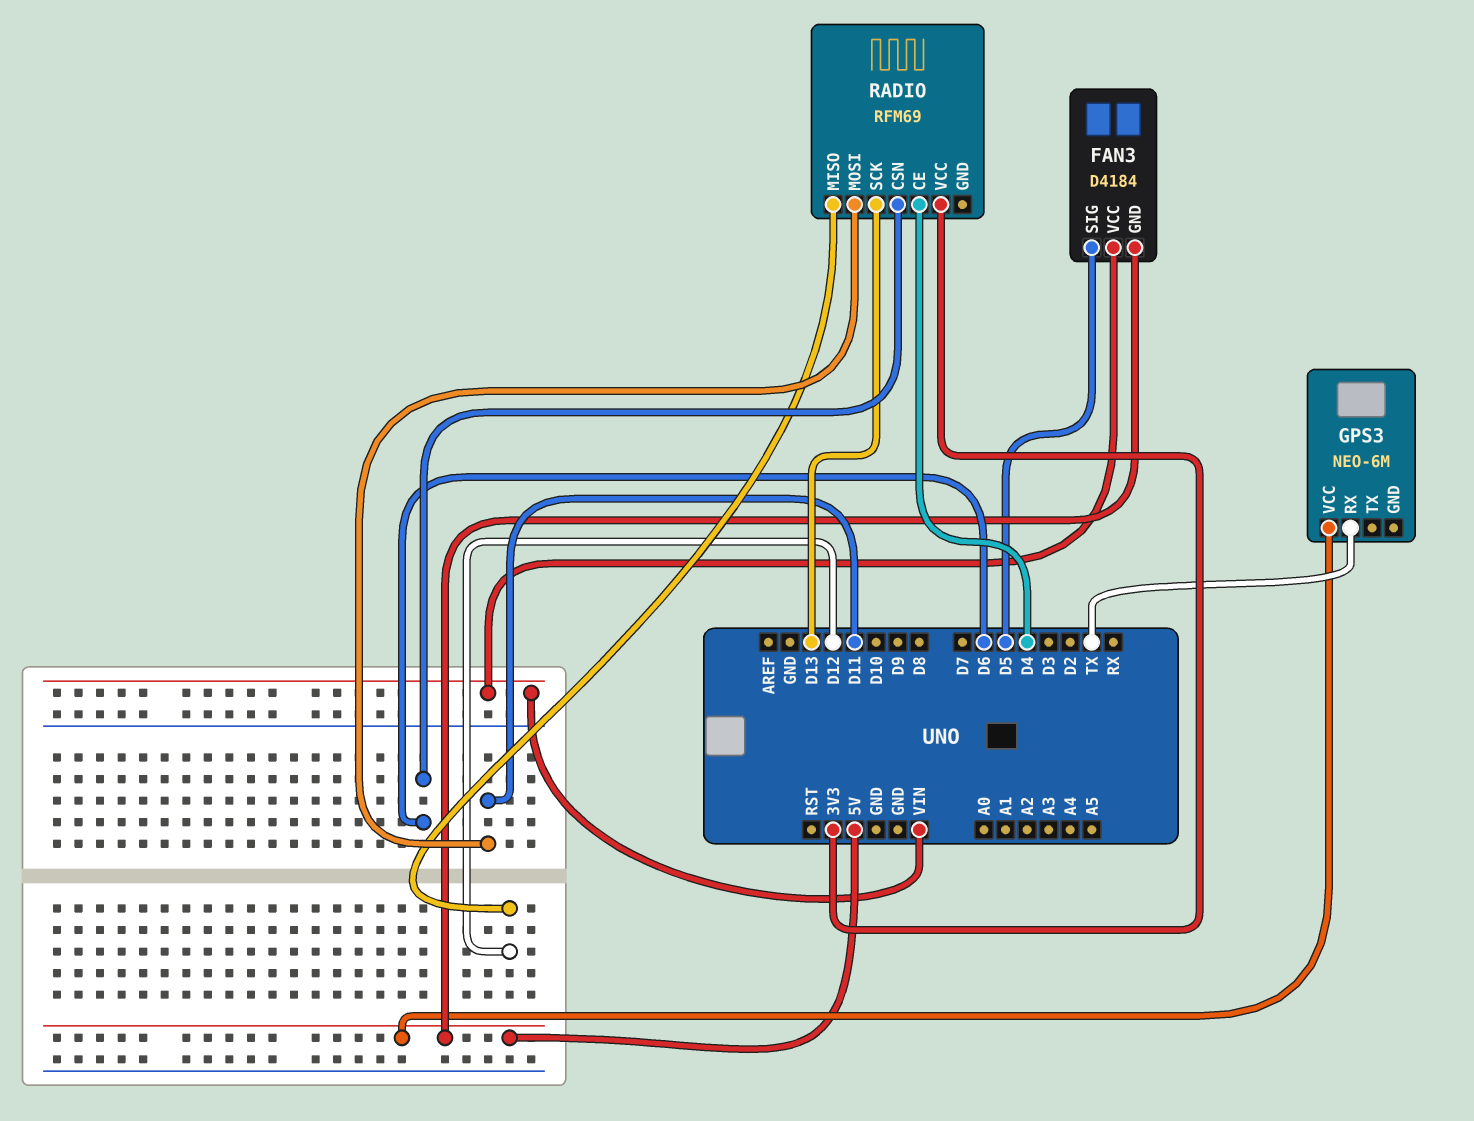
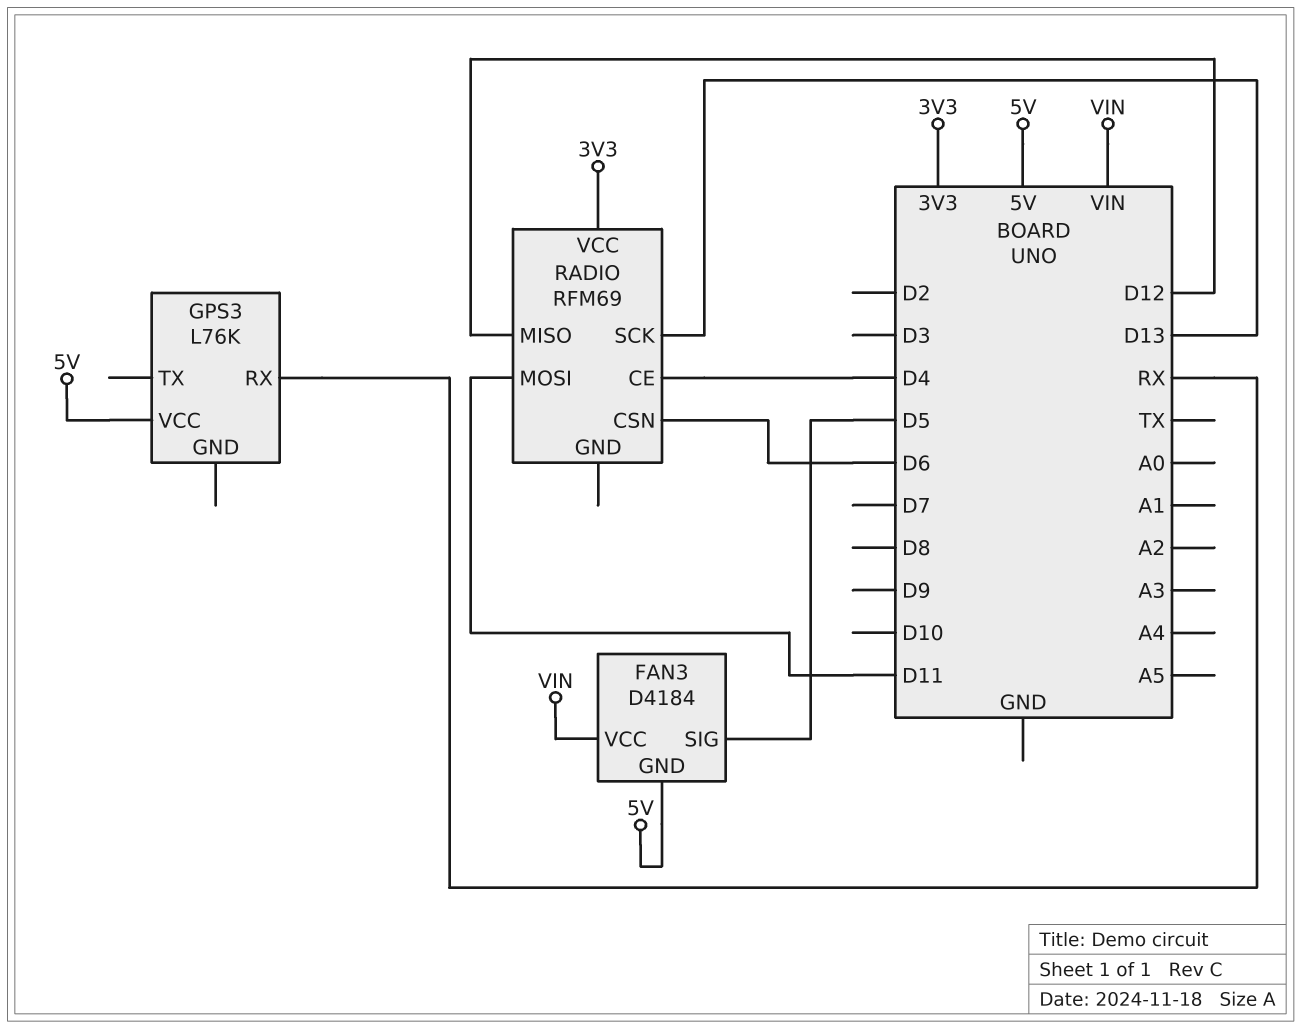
GPS3: NEO-6M -> L76K
GPS3 pin RX: TX -> RX

